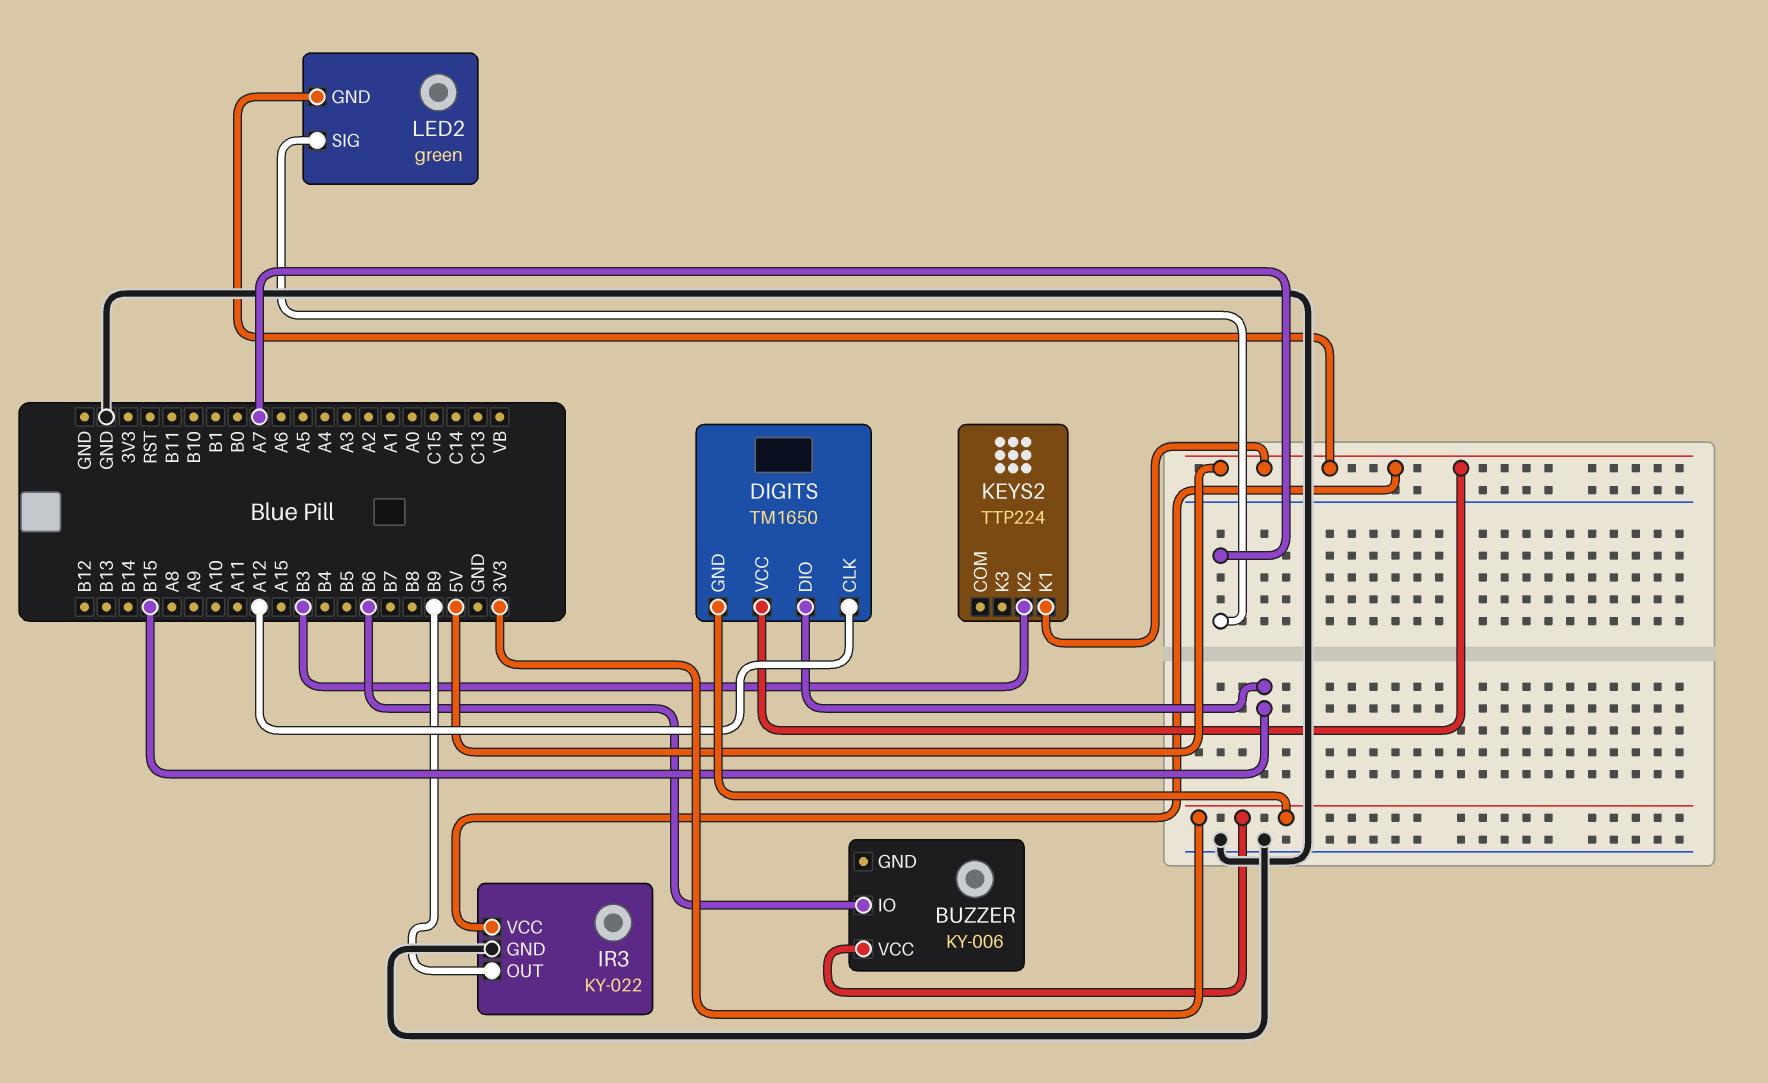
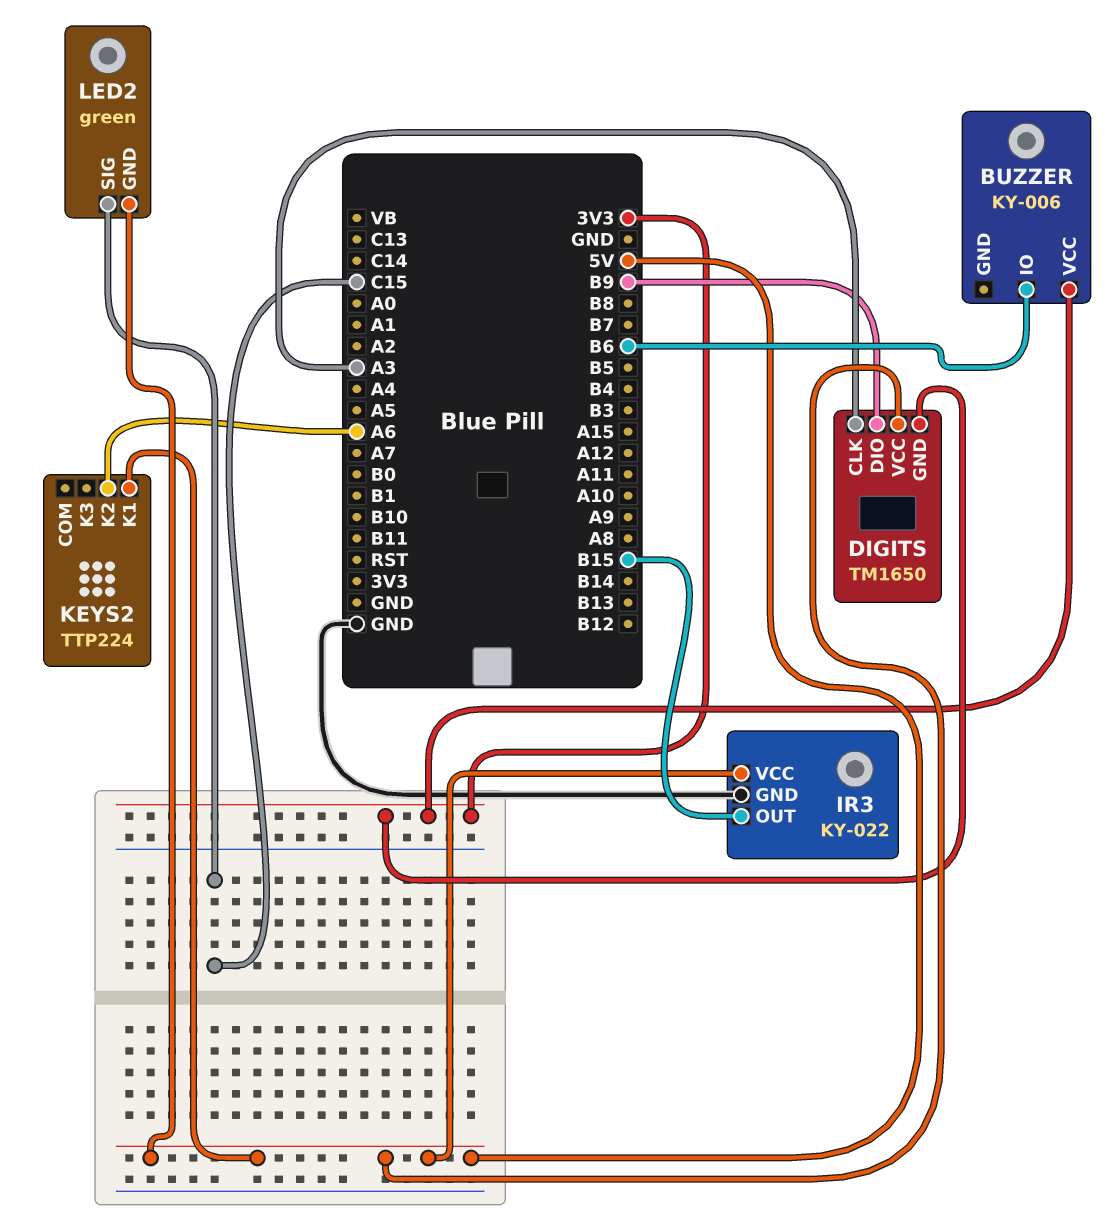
DIGITS pin CLK: A12 -> A3
DIGITS pin DIO: B15 -> B9
IR3 pin OUT: B9 -> B15
KEYS2 pin K2: B3 -> A6
LED2 pin SIG: A7 -> C15

